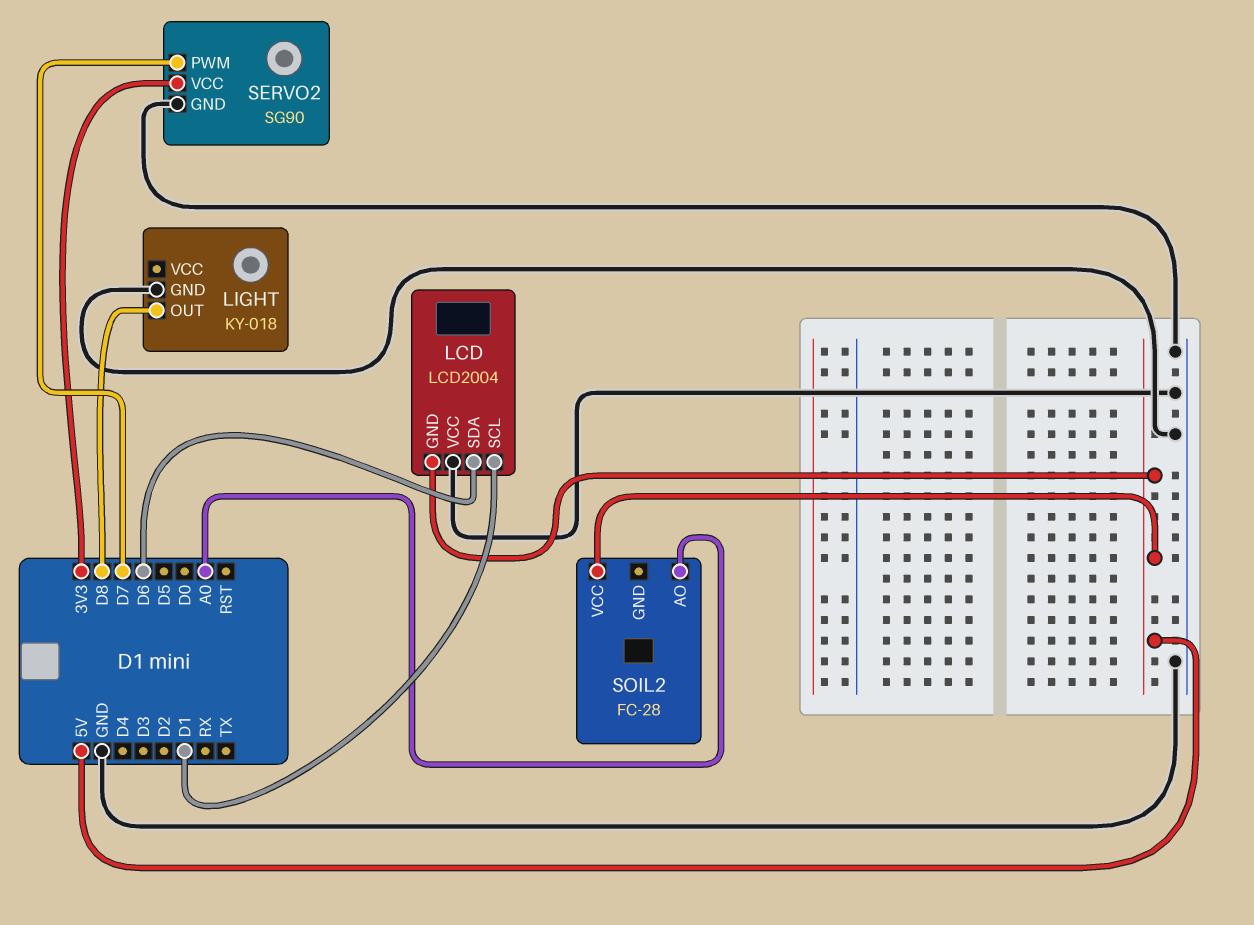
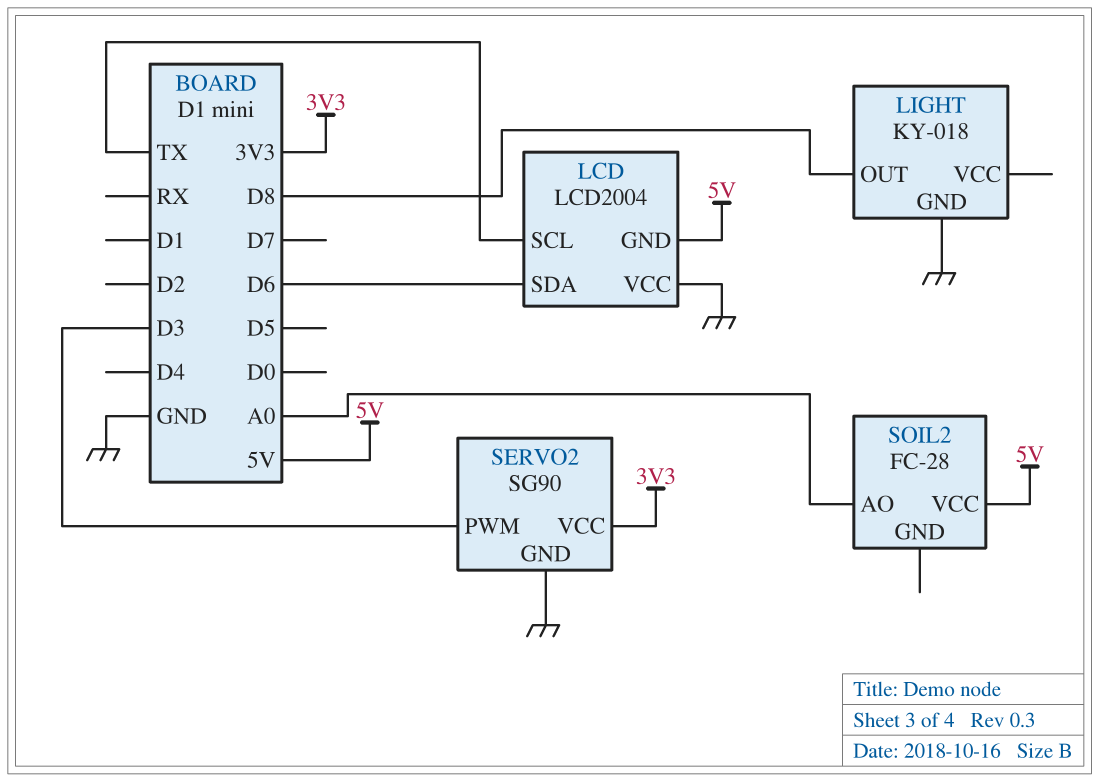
LCD pin SCL: D1 -> TX
SERVO2 pin PWM: D7 -> D3

